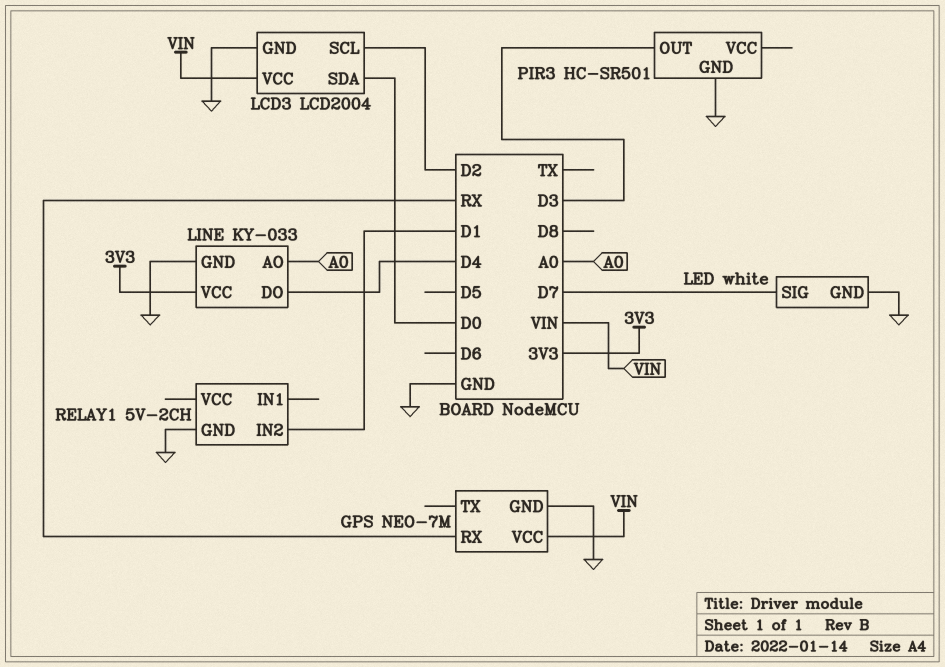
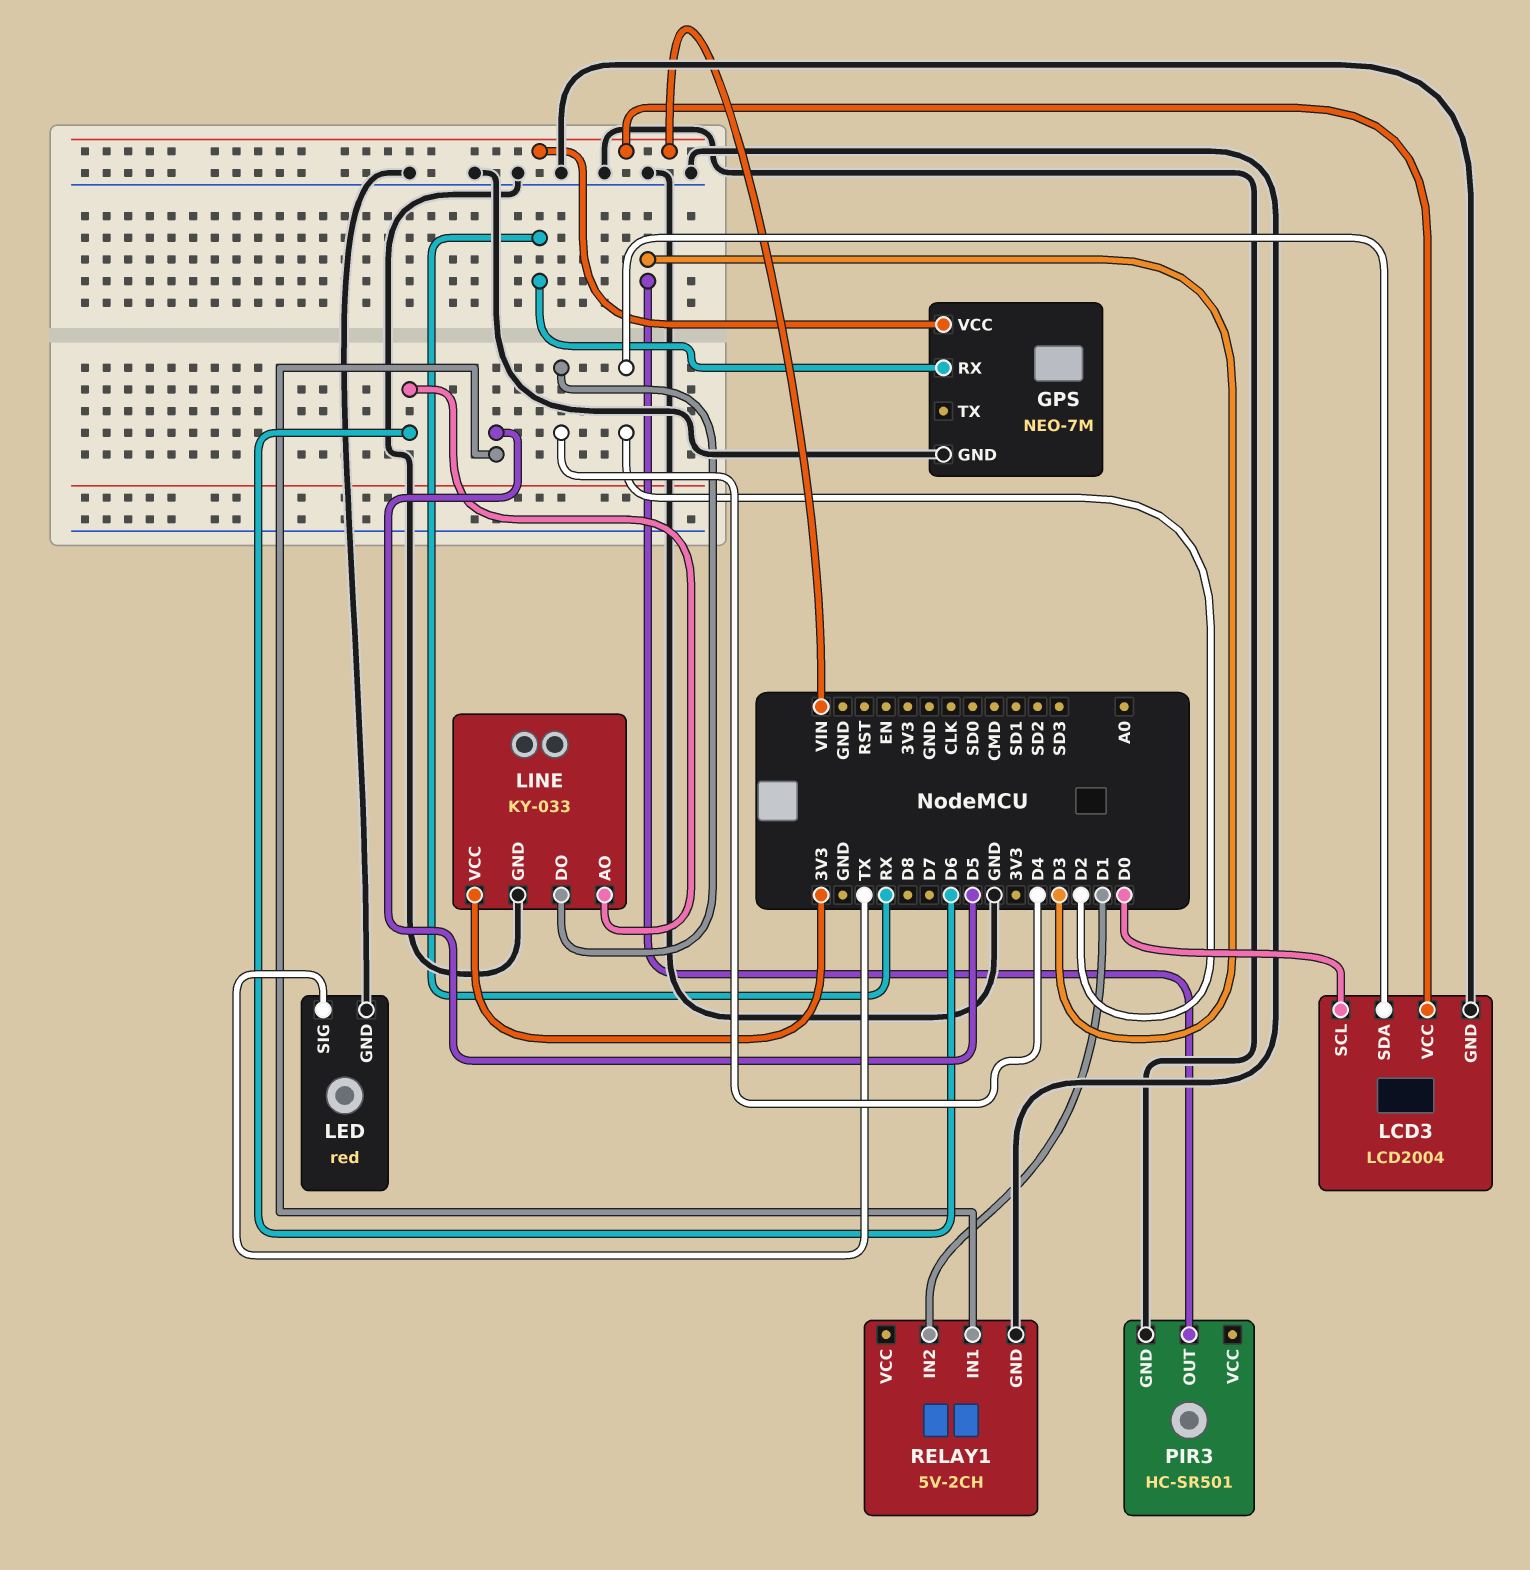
LCD3 pin SCL: D2 -> D0
LCD3 pin SDA: D0 -> D2
LED: white -> red
LED pin SIG: D7 -> TX
LINE pin AO: A0 -> D6
RELAY1 pin IN1: none -> D5

